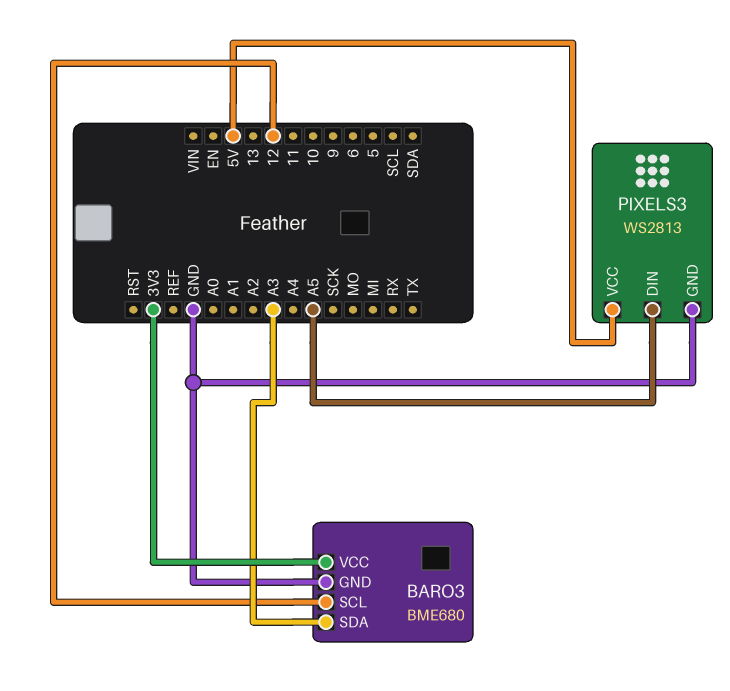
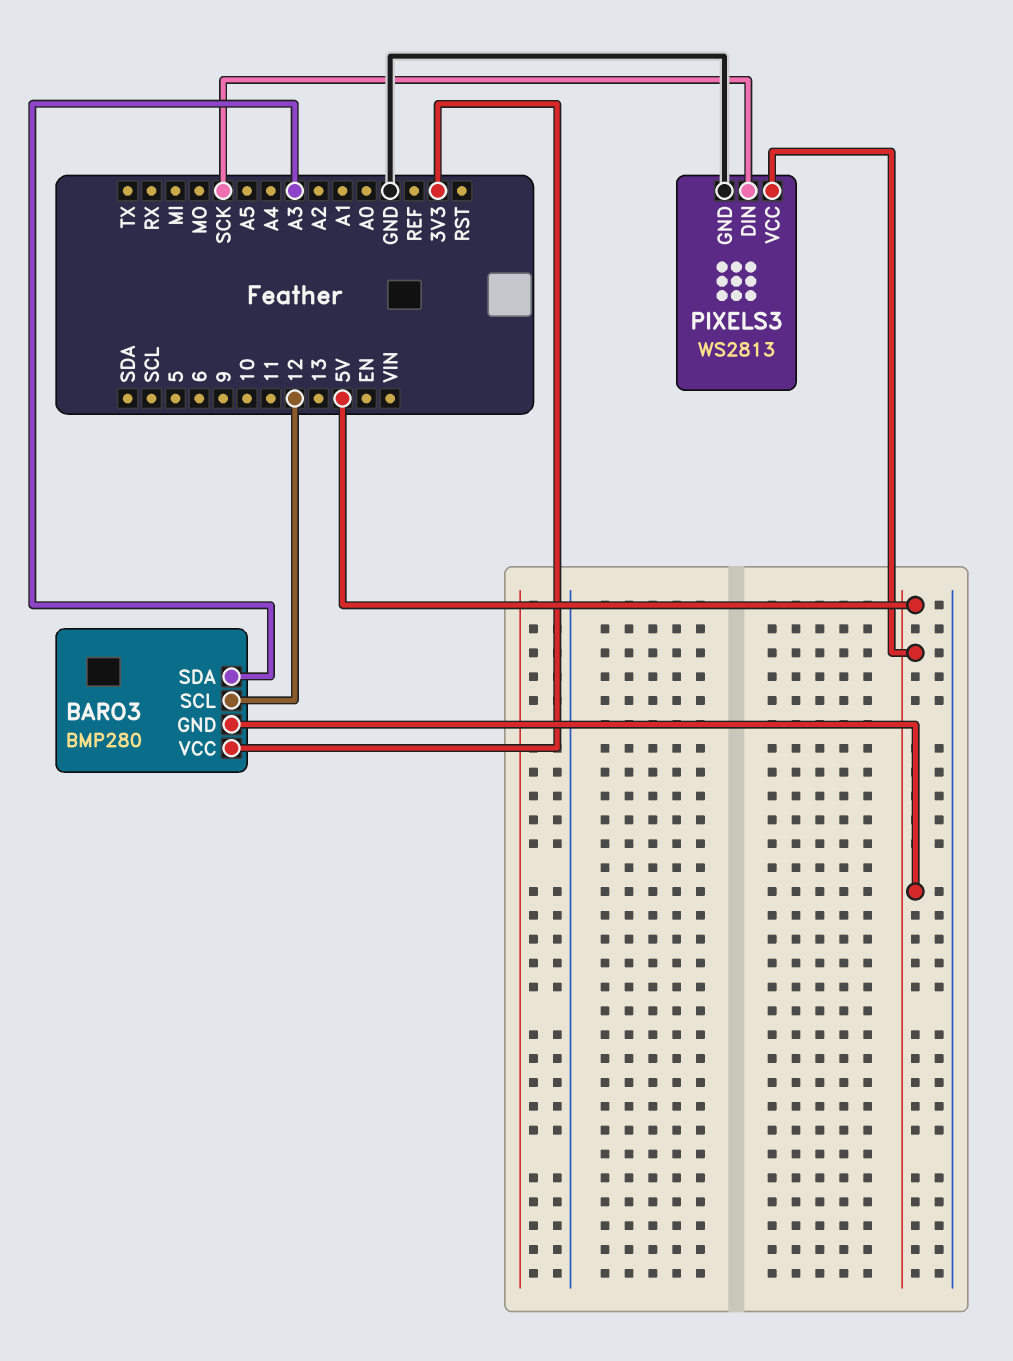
BARO3: BME680 -> BMP280
BARO3 pin GND: GND -> 5V
PIXELS3 pin DIN: A5 -> SCK

